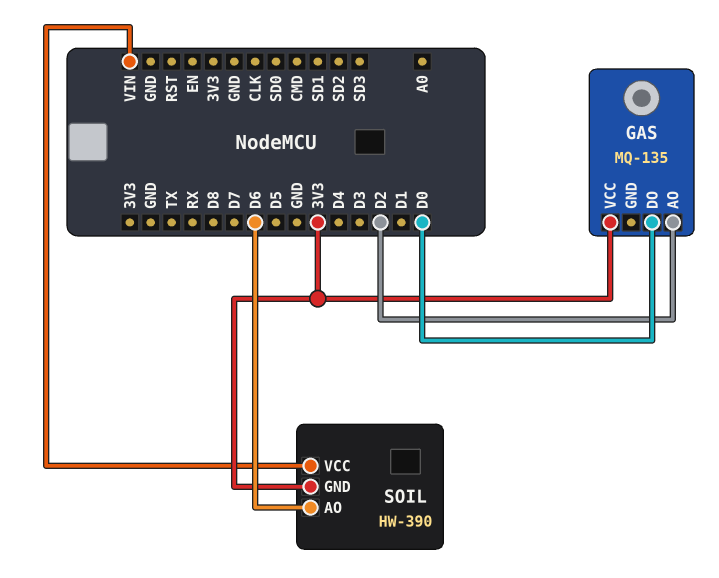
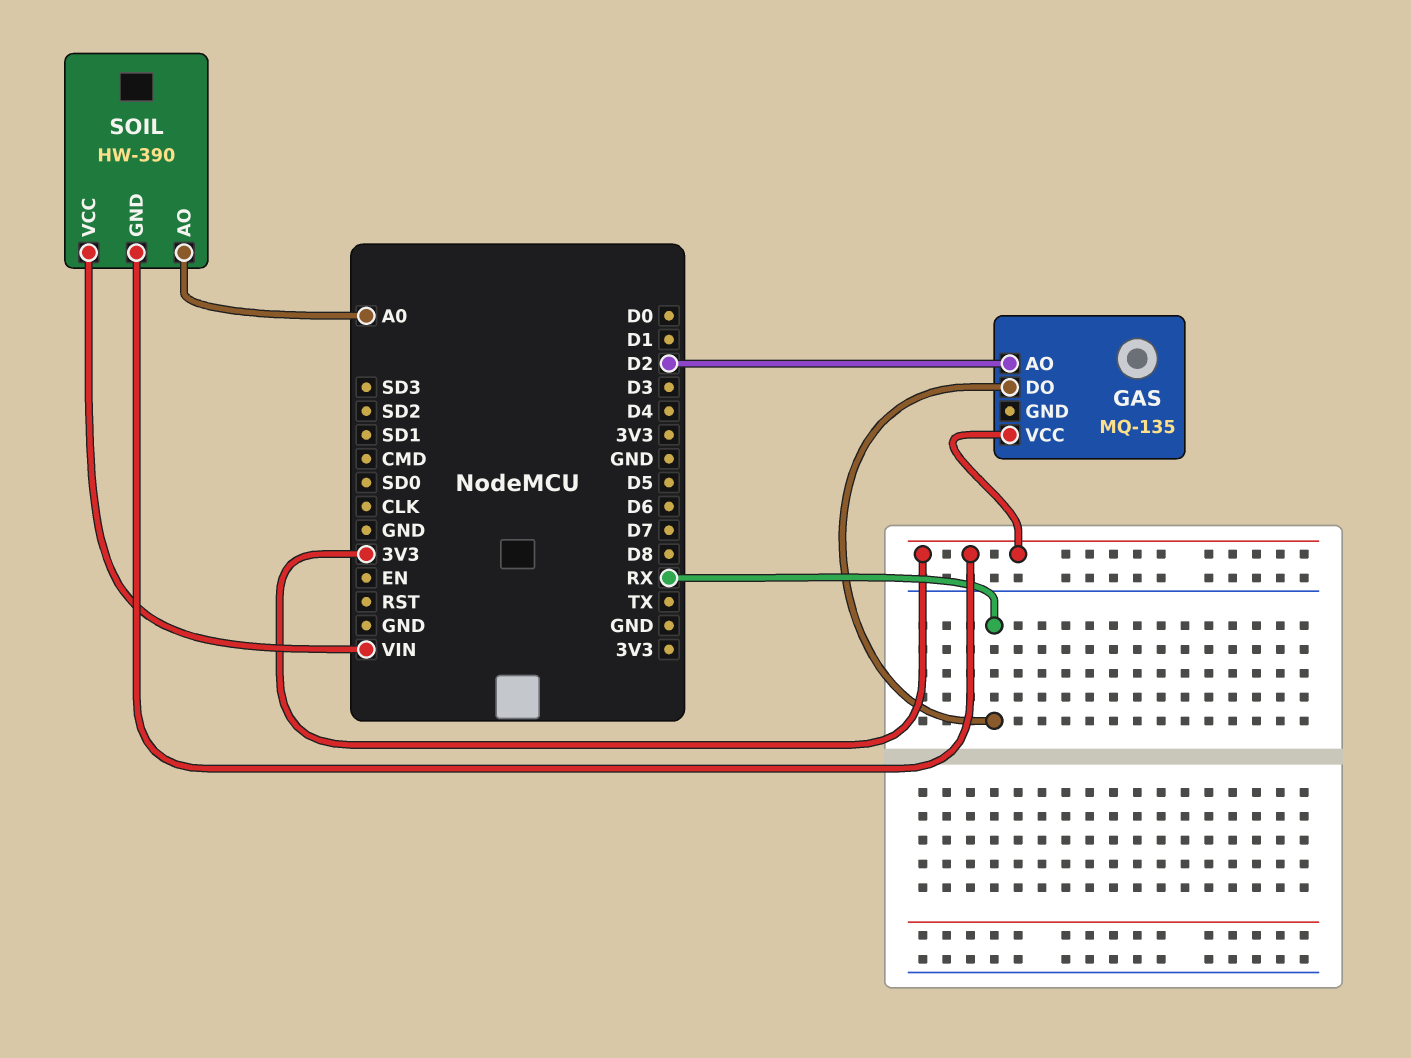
GAS pin DO: D0 -> RX
SOIL pin AO: D6 -> A0

